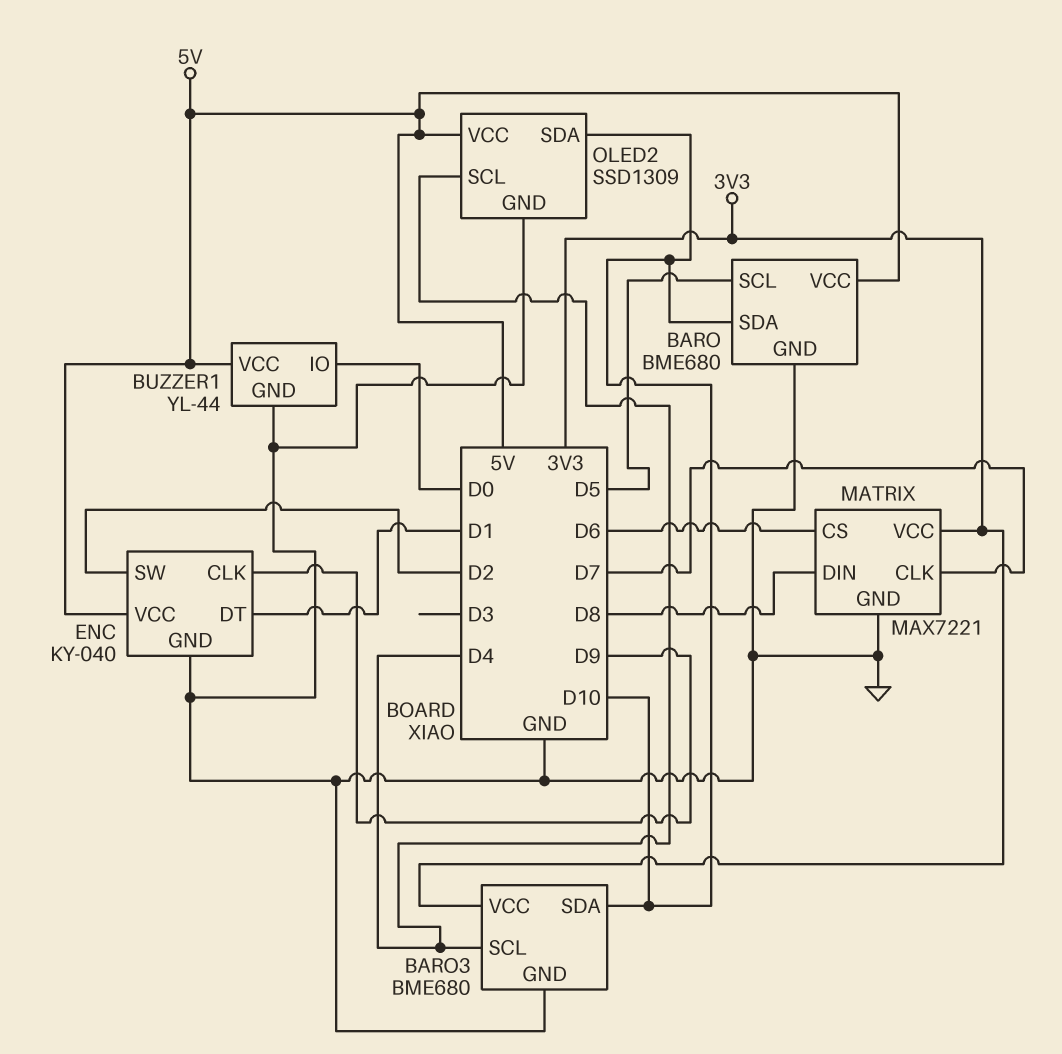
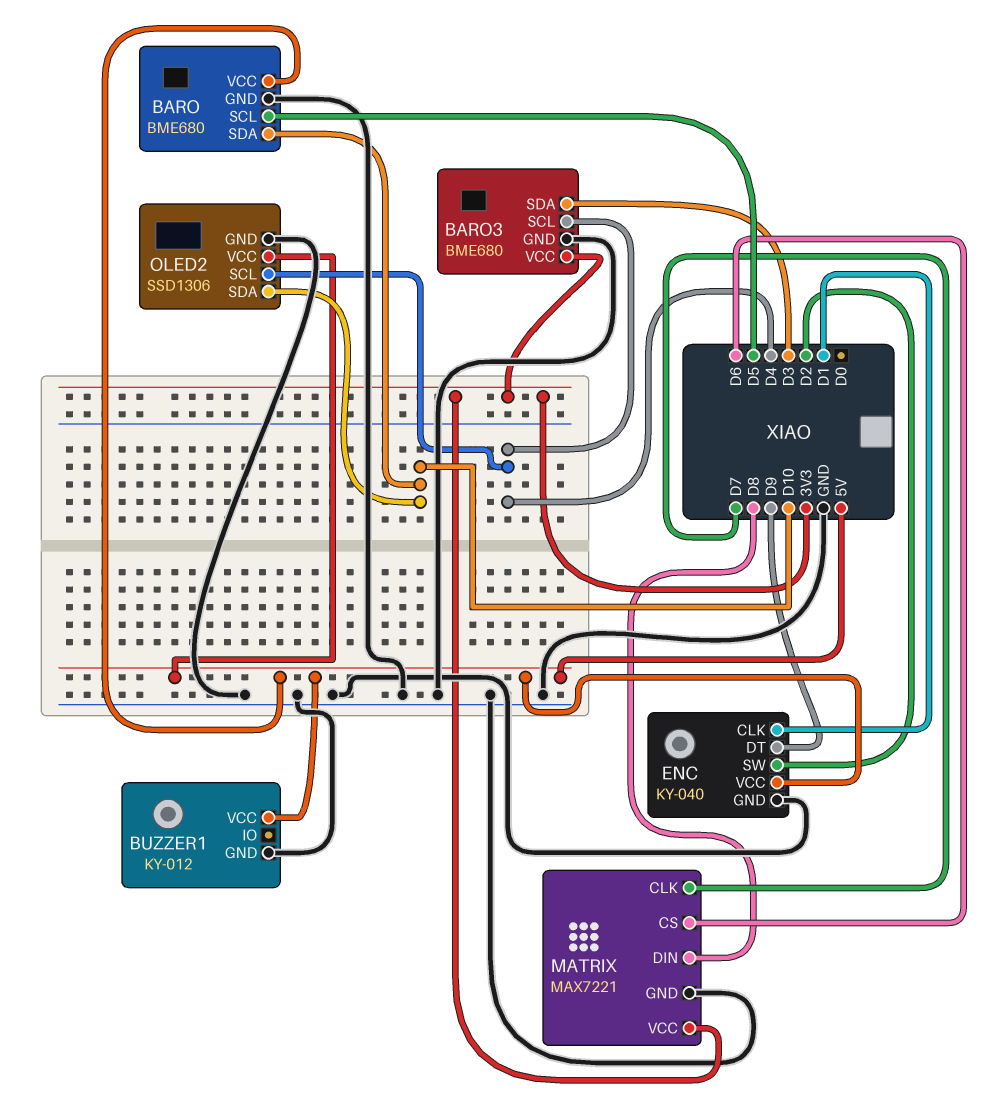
BARO3 pin SDA: D10 -> D3
BUZZER1: YL-44 -> KY-012
BUZZER1 pin IO: D0 -> none
ENC pin CLK: D9 -> D1
ENC pin DT: D1 -> D9
OLED2: SSD1309 -> SSD1306

